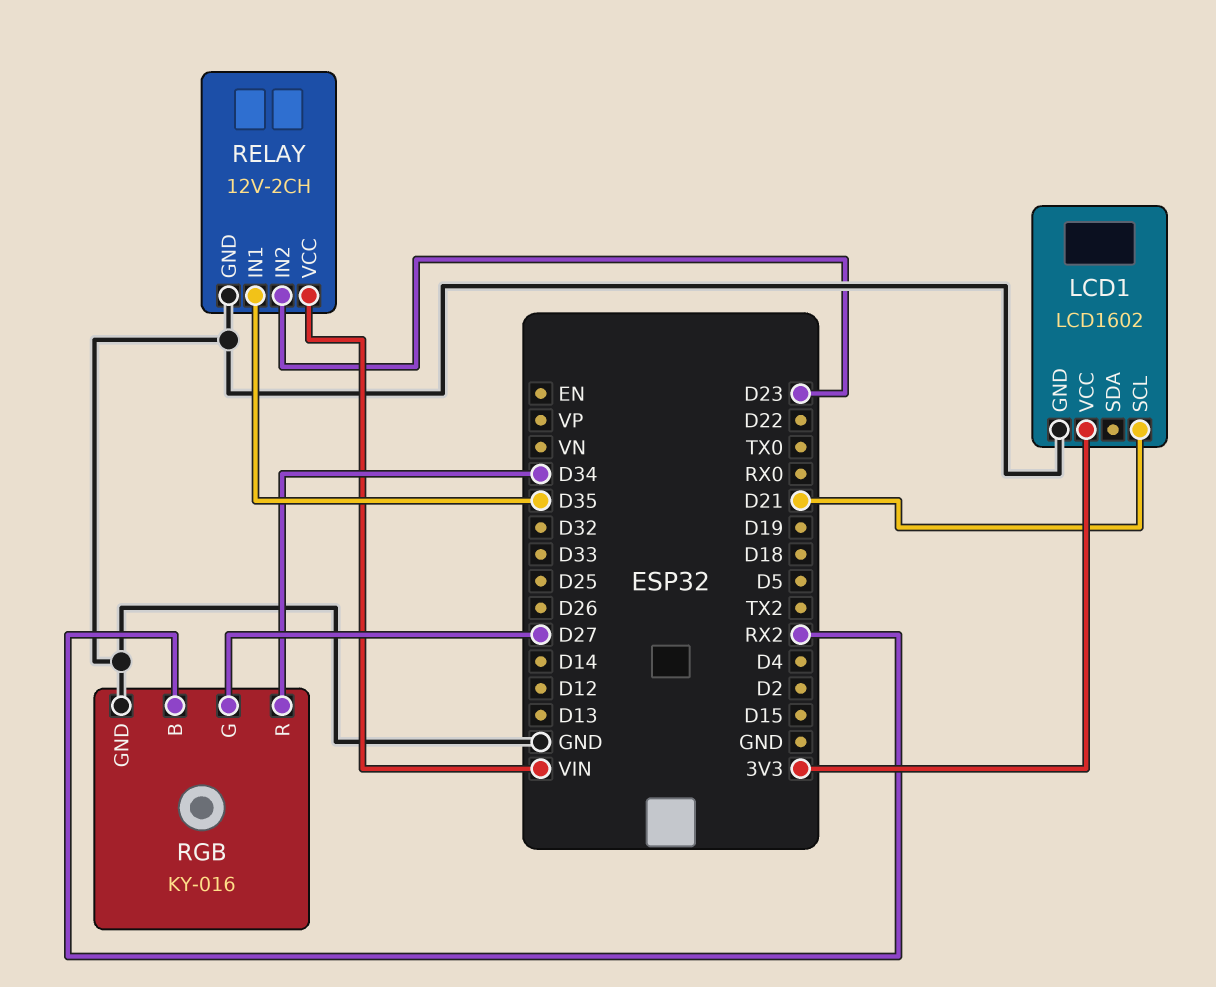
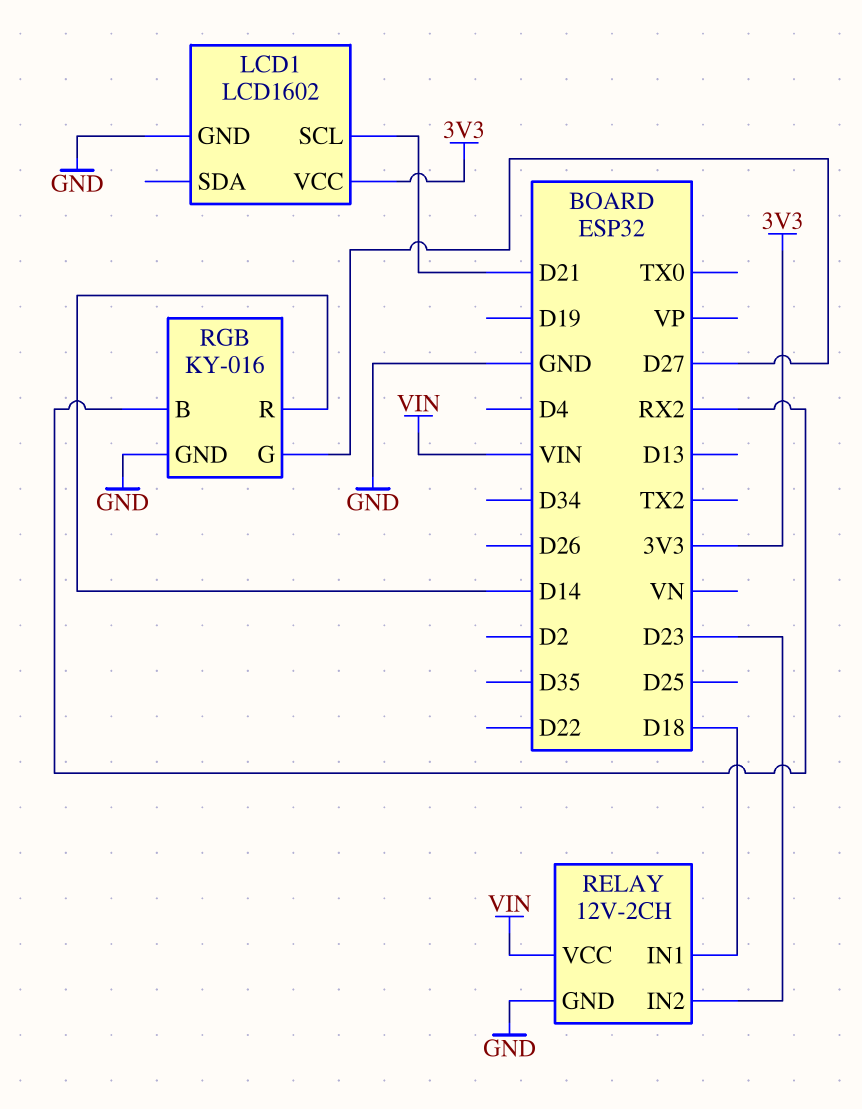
RELAY pin IN1: D35 -> D18
RGB pin R: D34 -> D14

